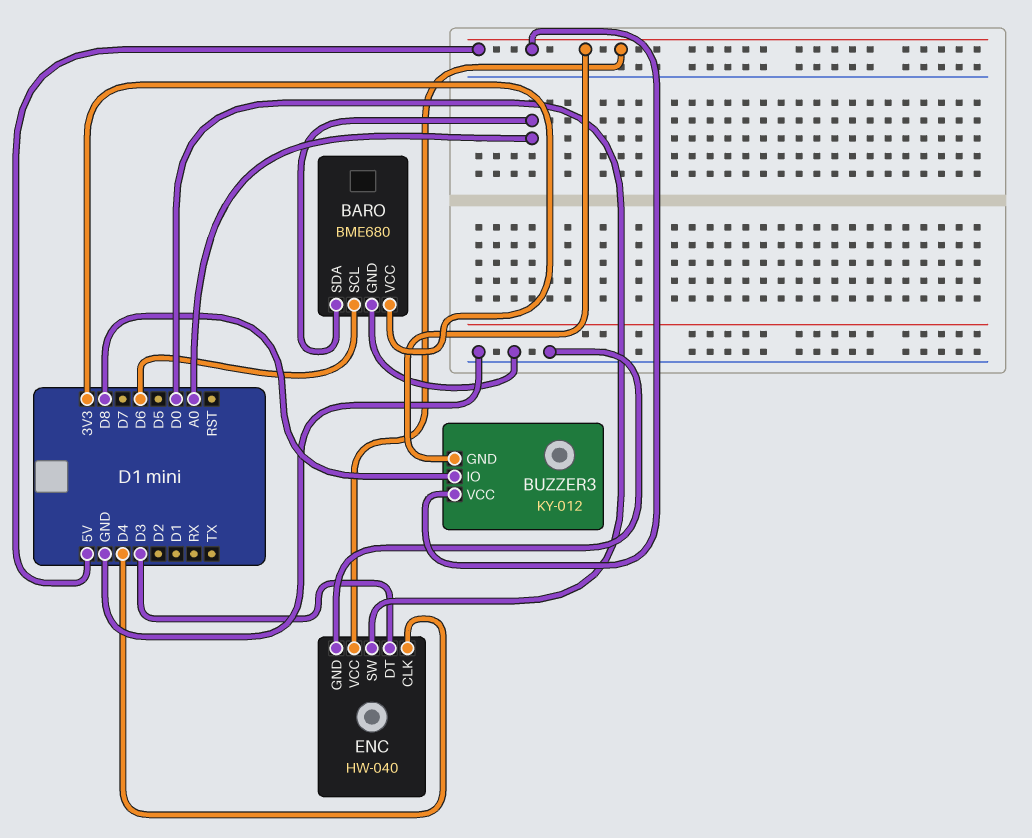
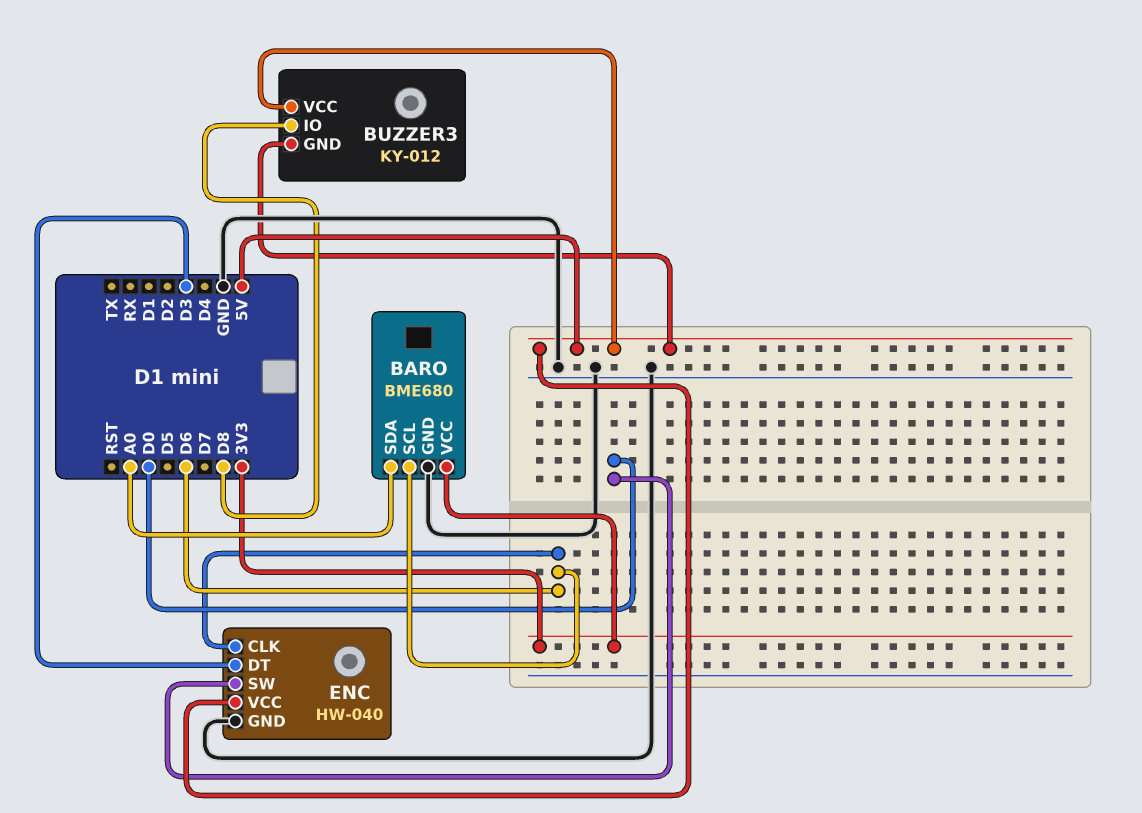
ENC pin CLK: D4 -> D6

